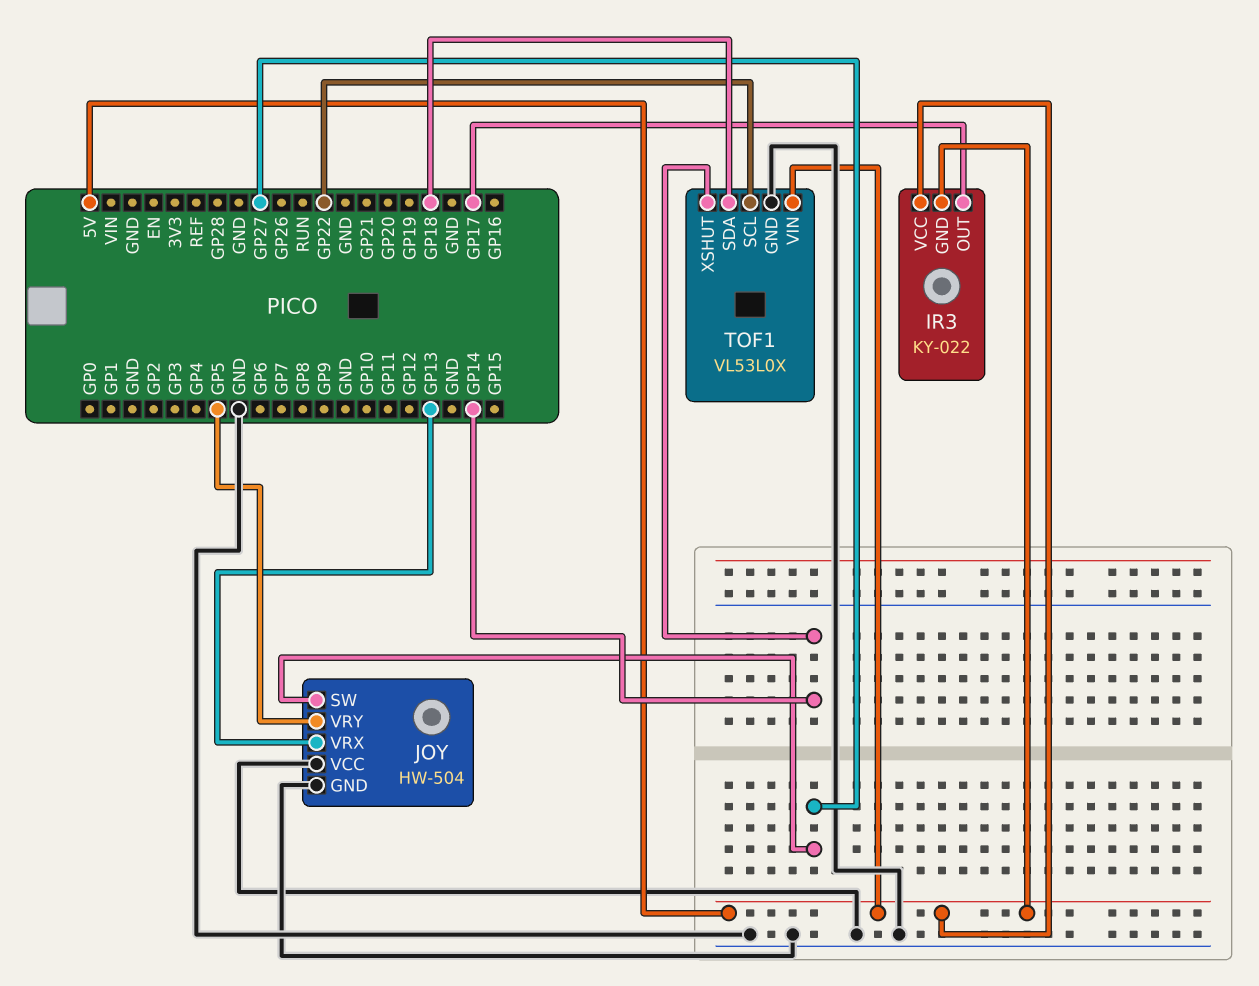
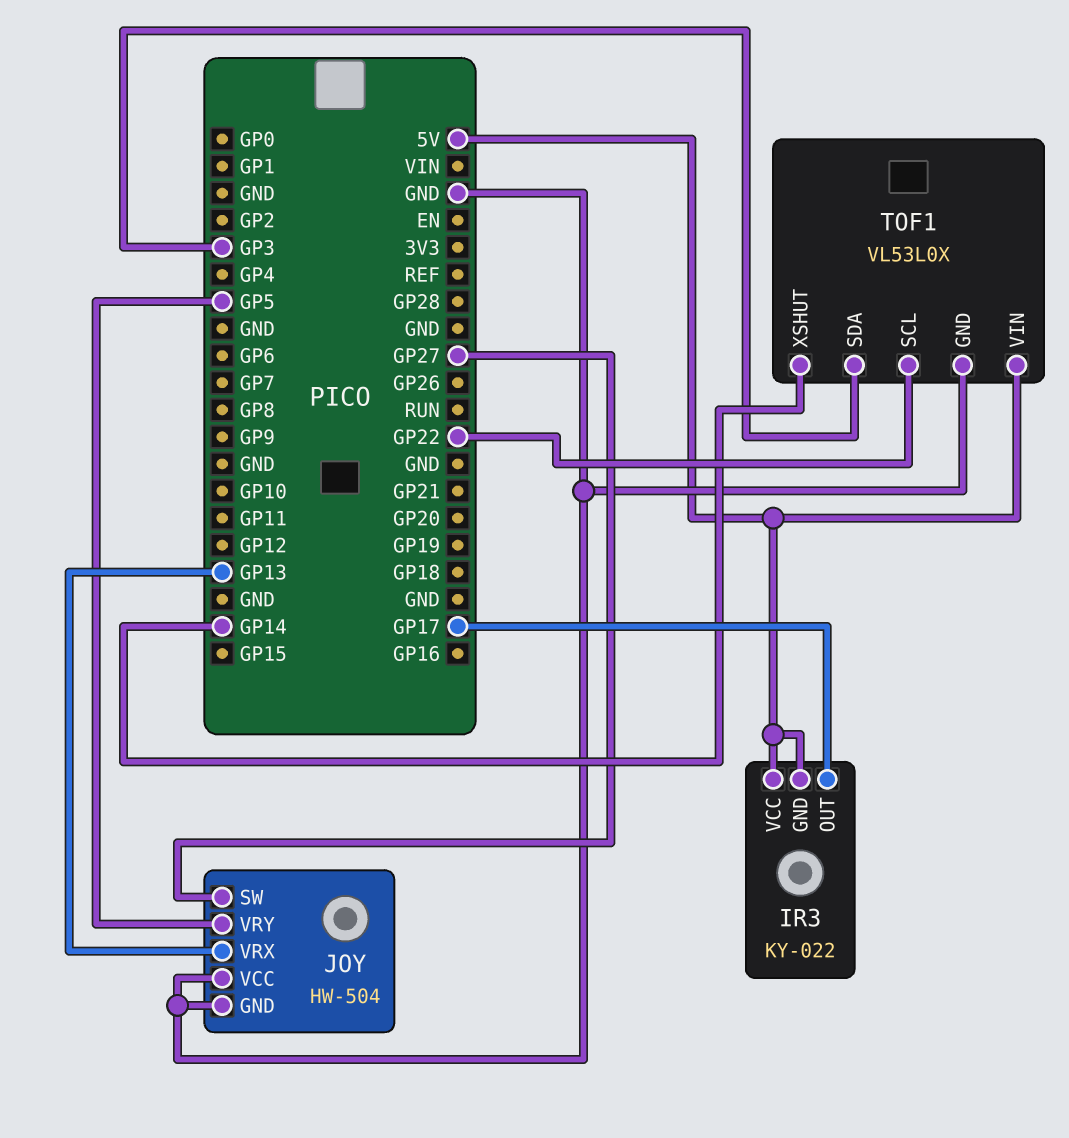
TOF1 pin SDA: GP18 -> GP3

